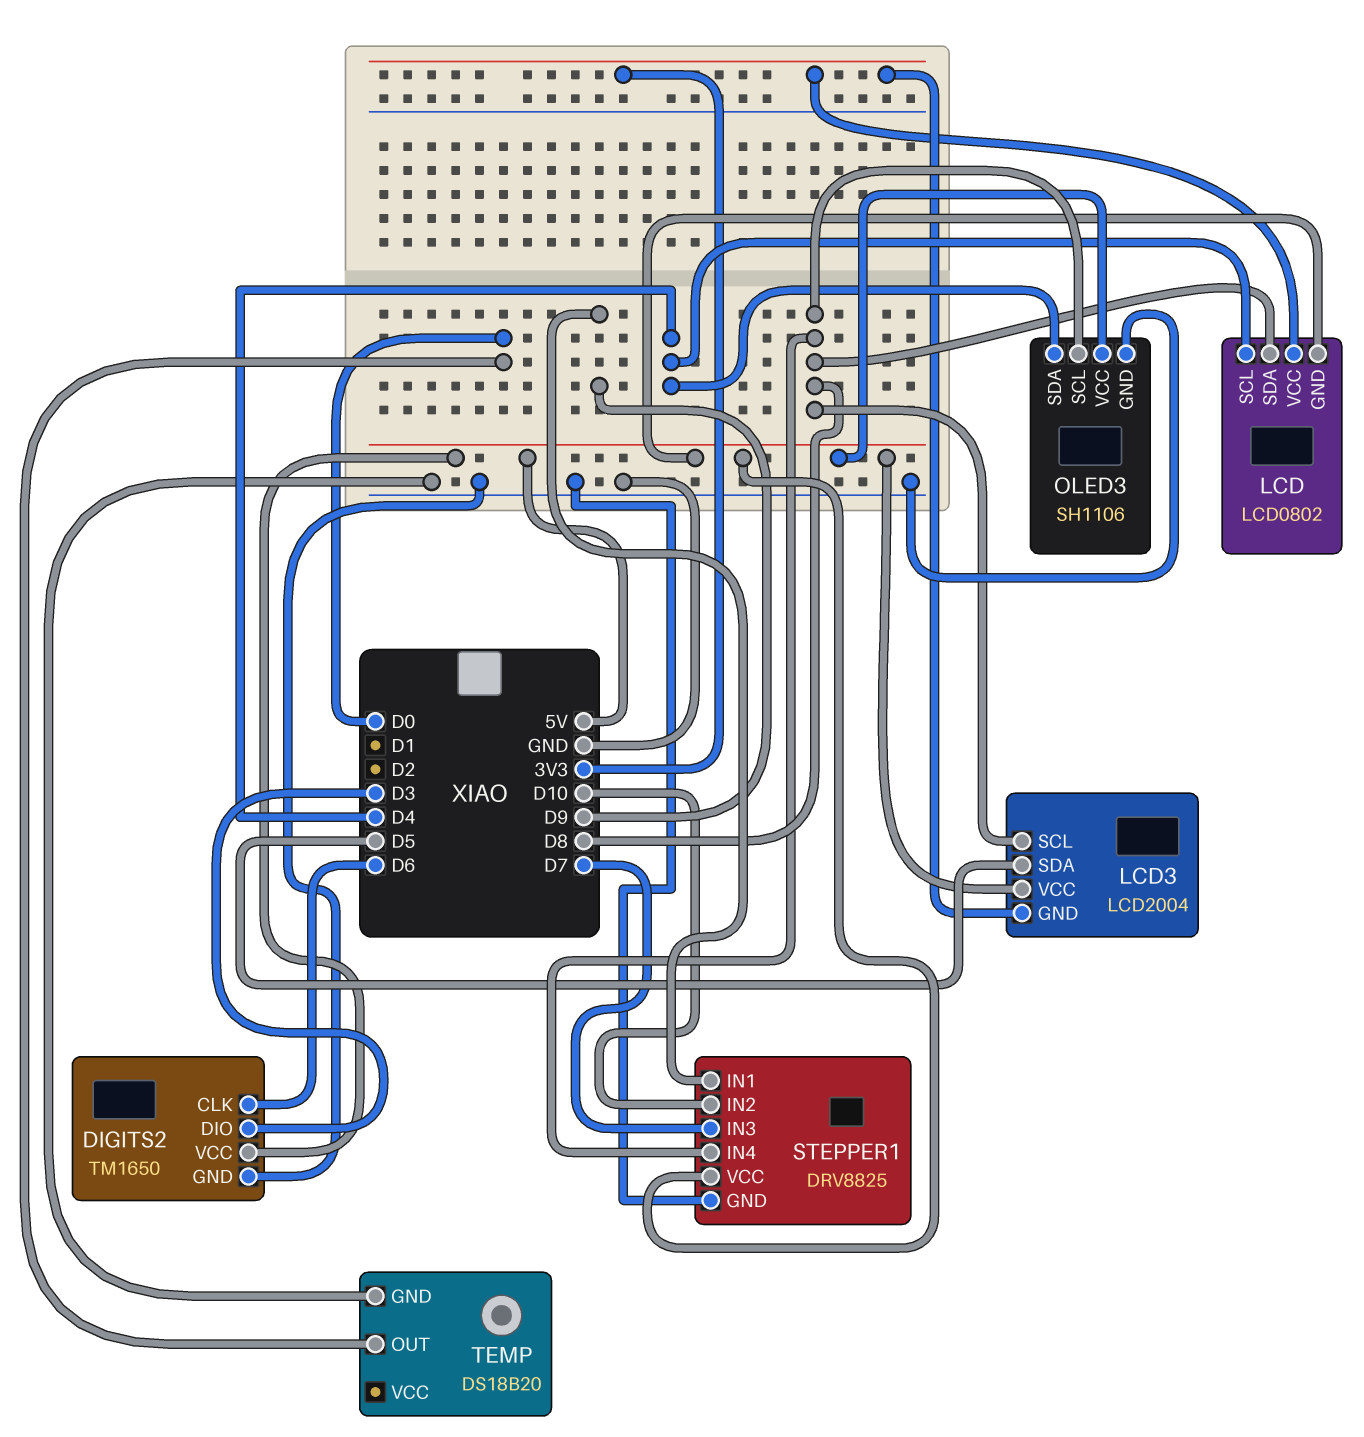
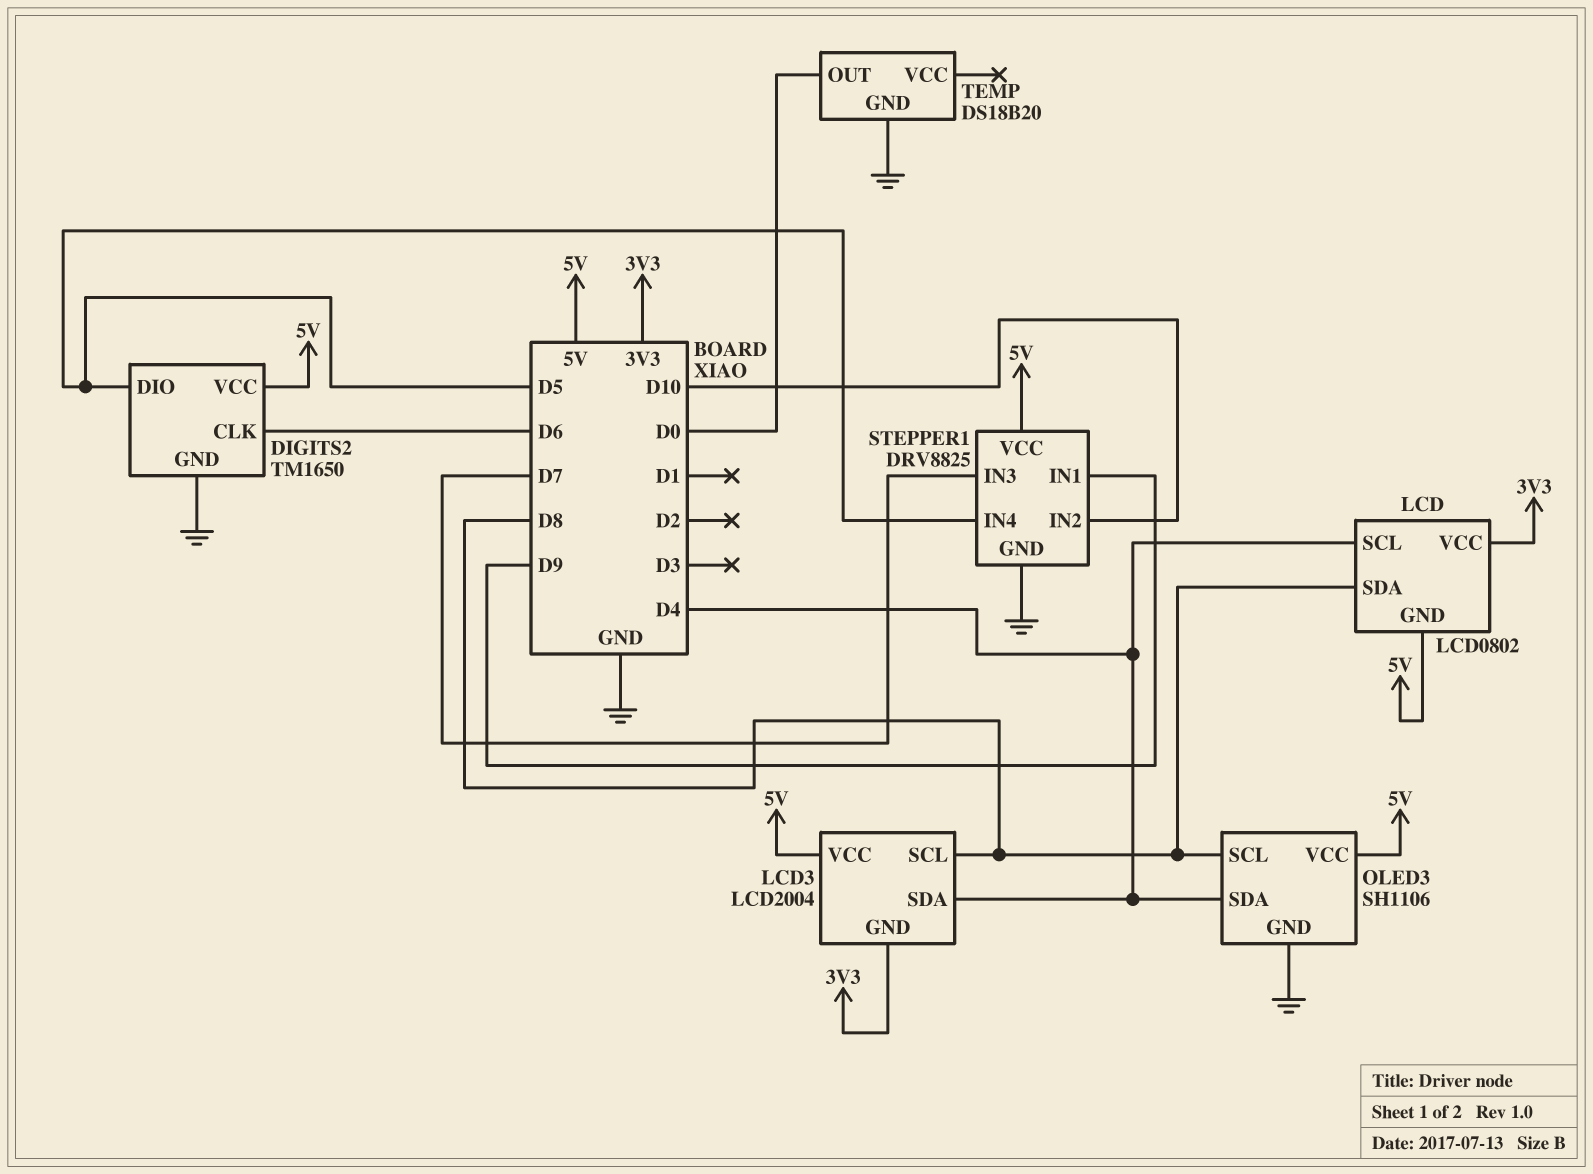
DIGITS2 pin DIO: D3 -> D5
LCD3 pin SDA: D5 -> D4
STEPPER1 pin IN4: D8 -> D5

